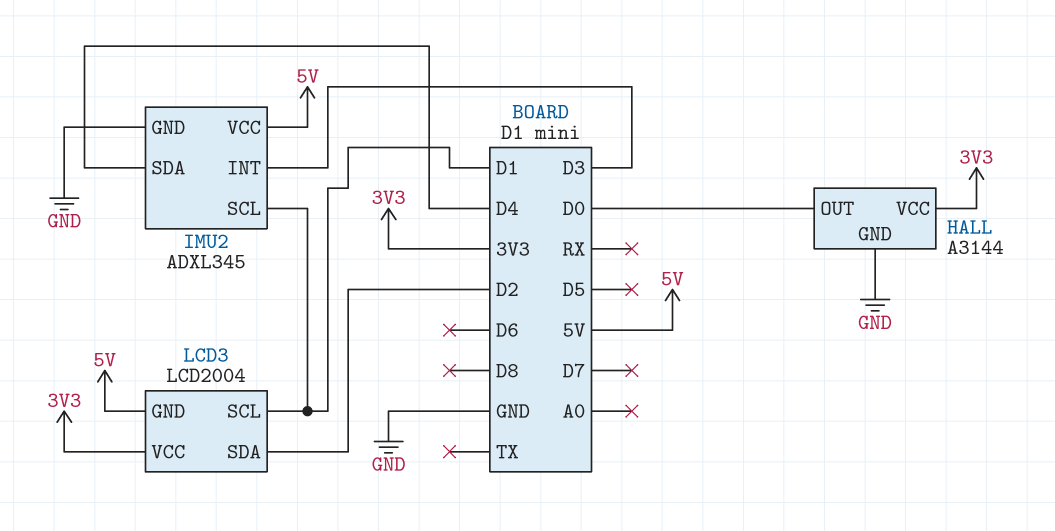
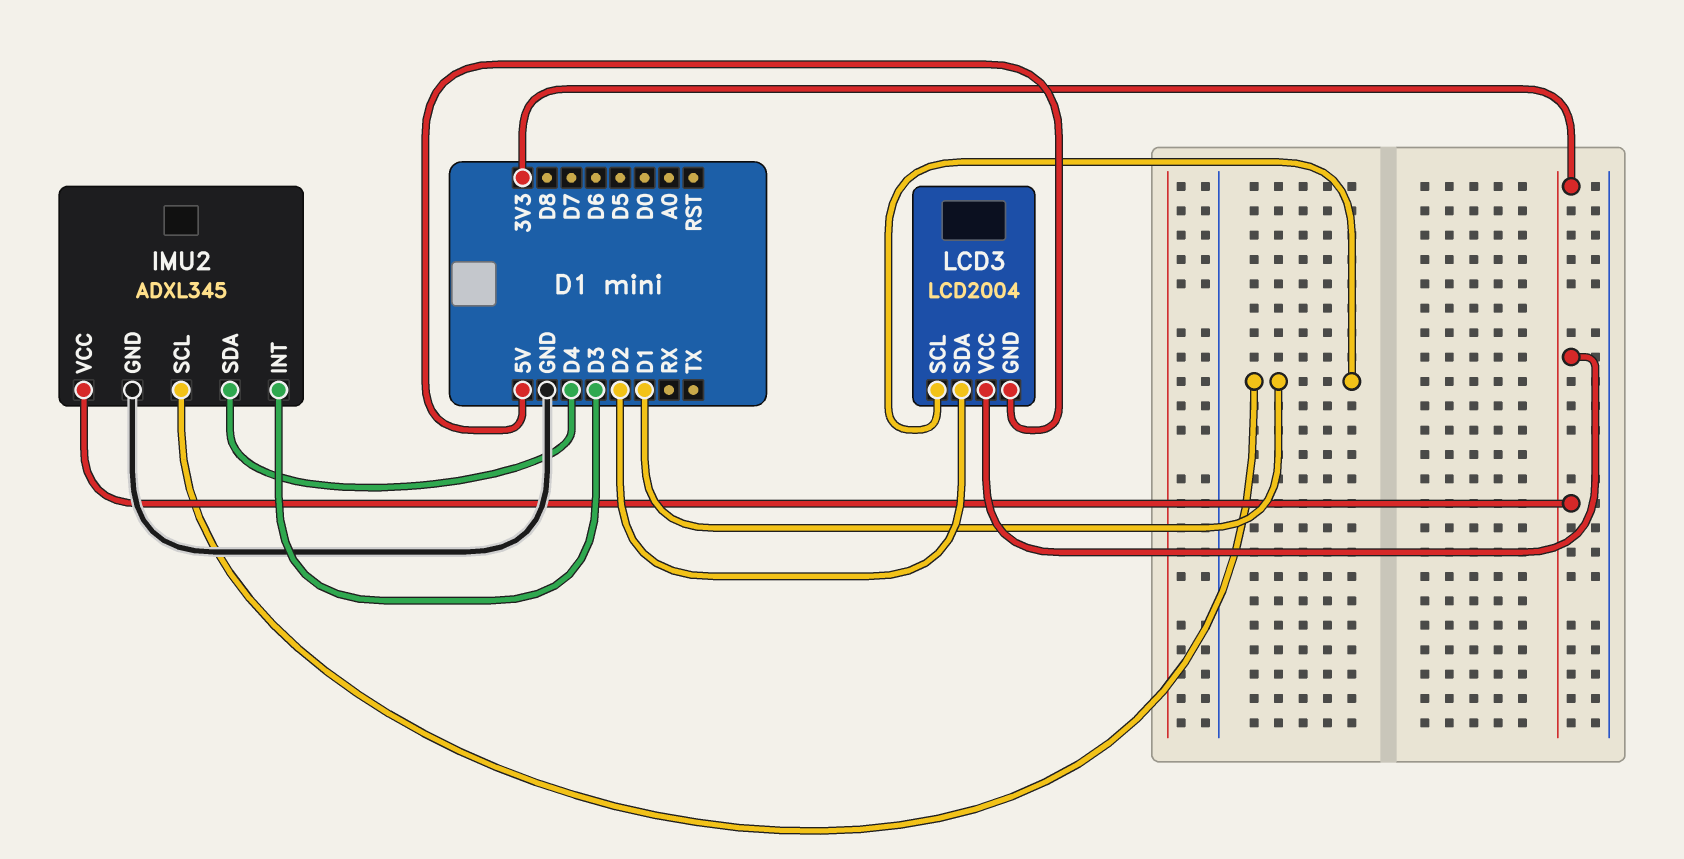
HALL: A3144 -> none
HALL pin GND: GND -> none
HALL pin OUT: D0 -> none
HALL pin VCC: 3V3 -> none
IMU2 pin VCC: 5V -> 3V3

